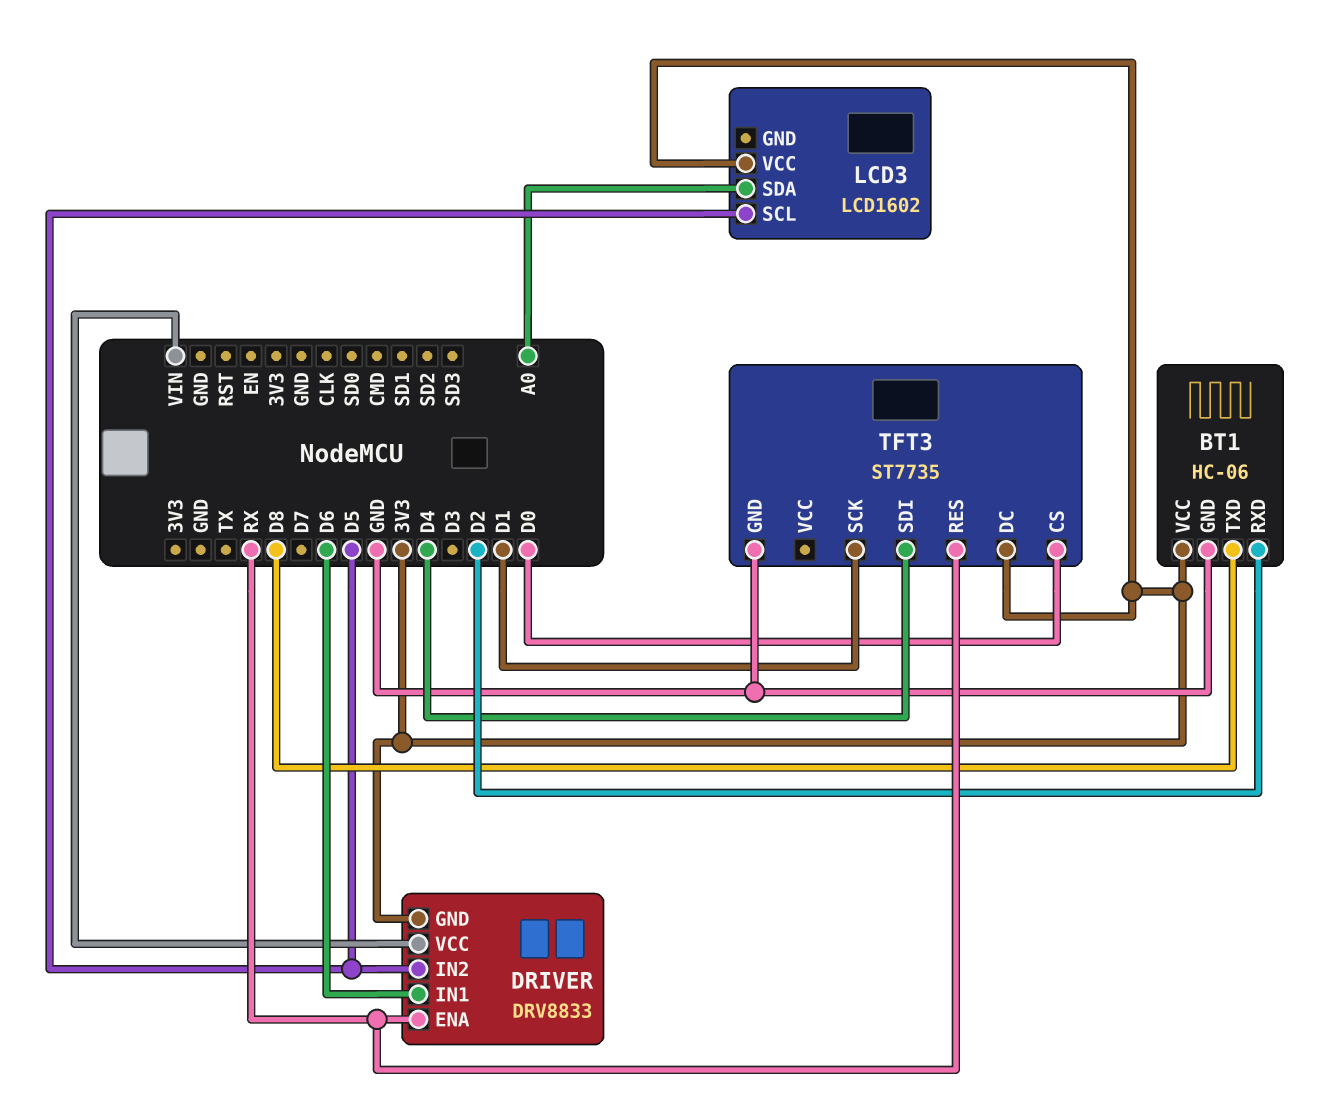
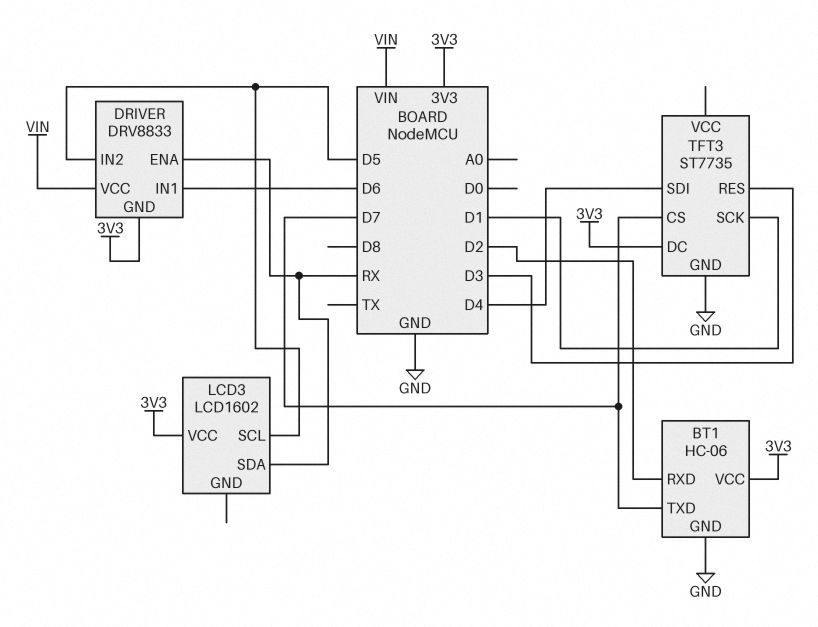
BT1 pin TXD: D8 -> D7
LCD3 pin SDA: A0 -> RX
TFT3 pin CS: D0 -> D7
TFT3 pin RES: RX -> D3

